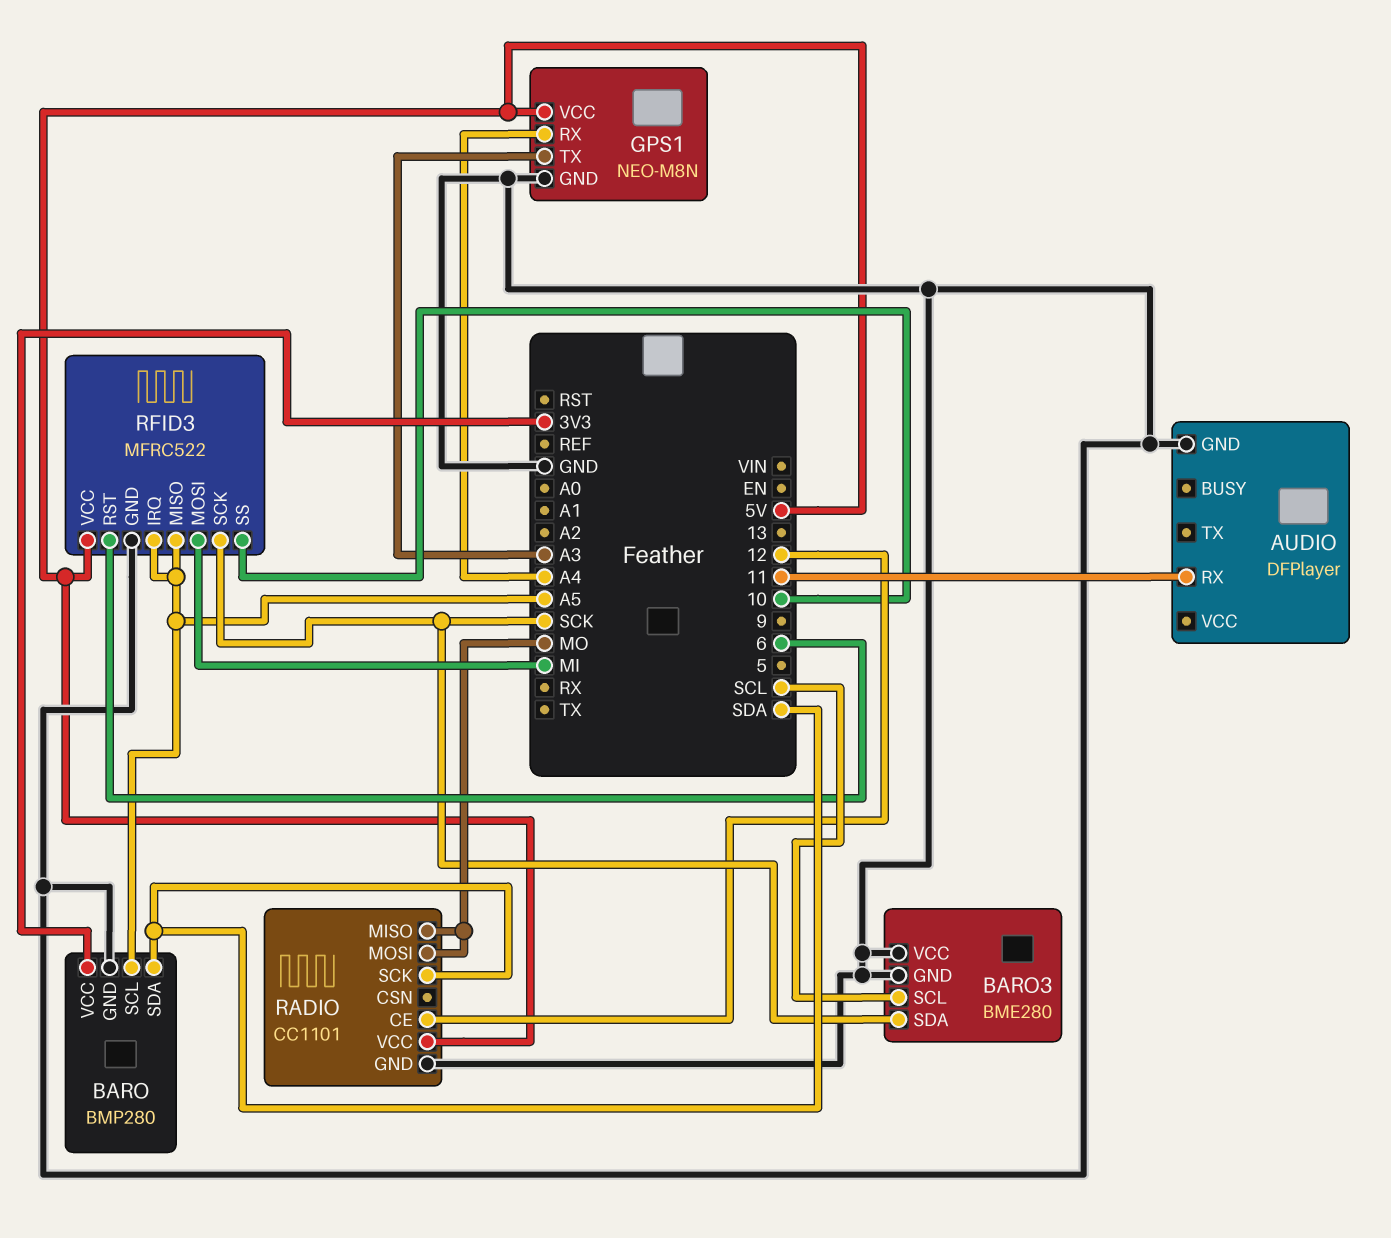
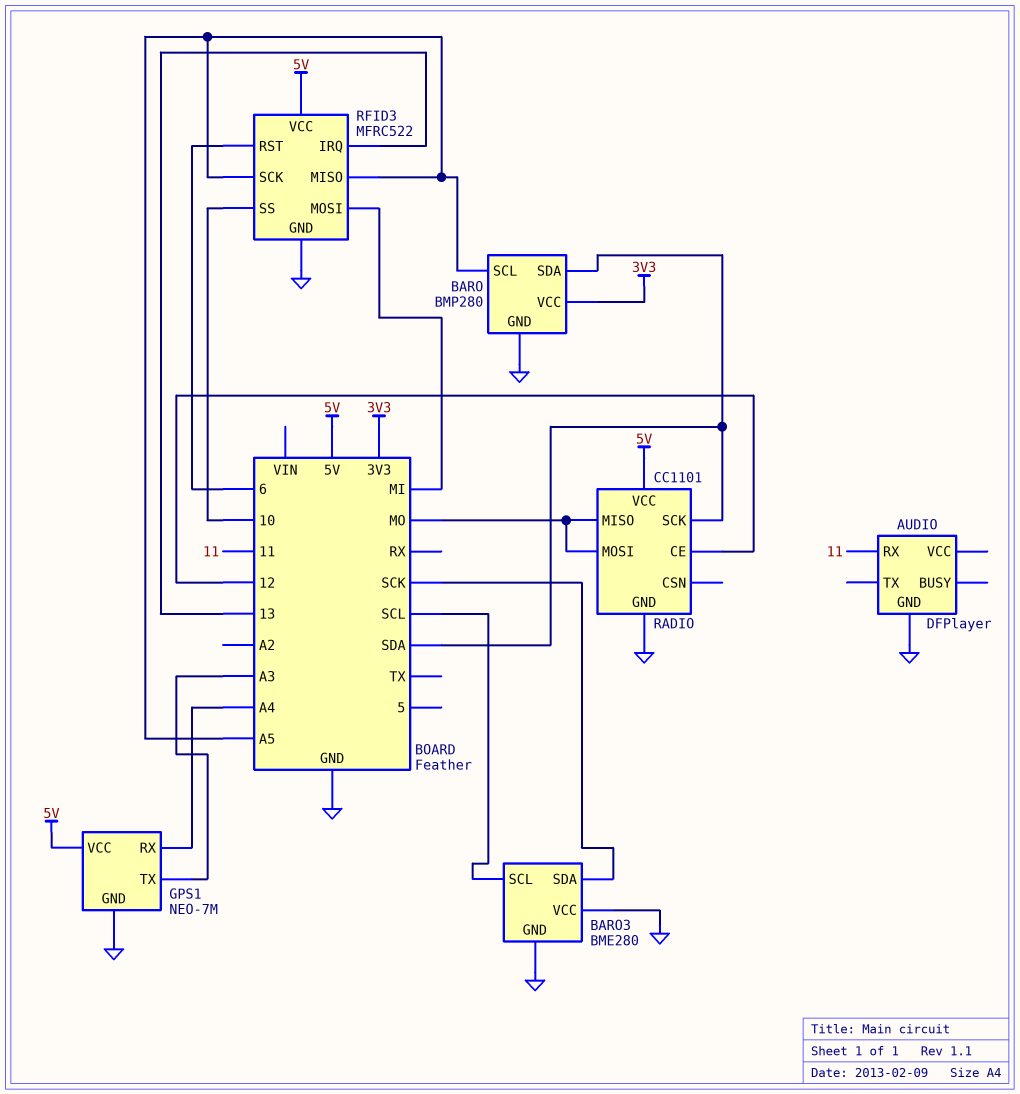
GPS1: NEO-M8N -> NEO-7M
RFID3 pin IRQ: A5 -> 13
RFID3 pin SCK: SCK -> A5

